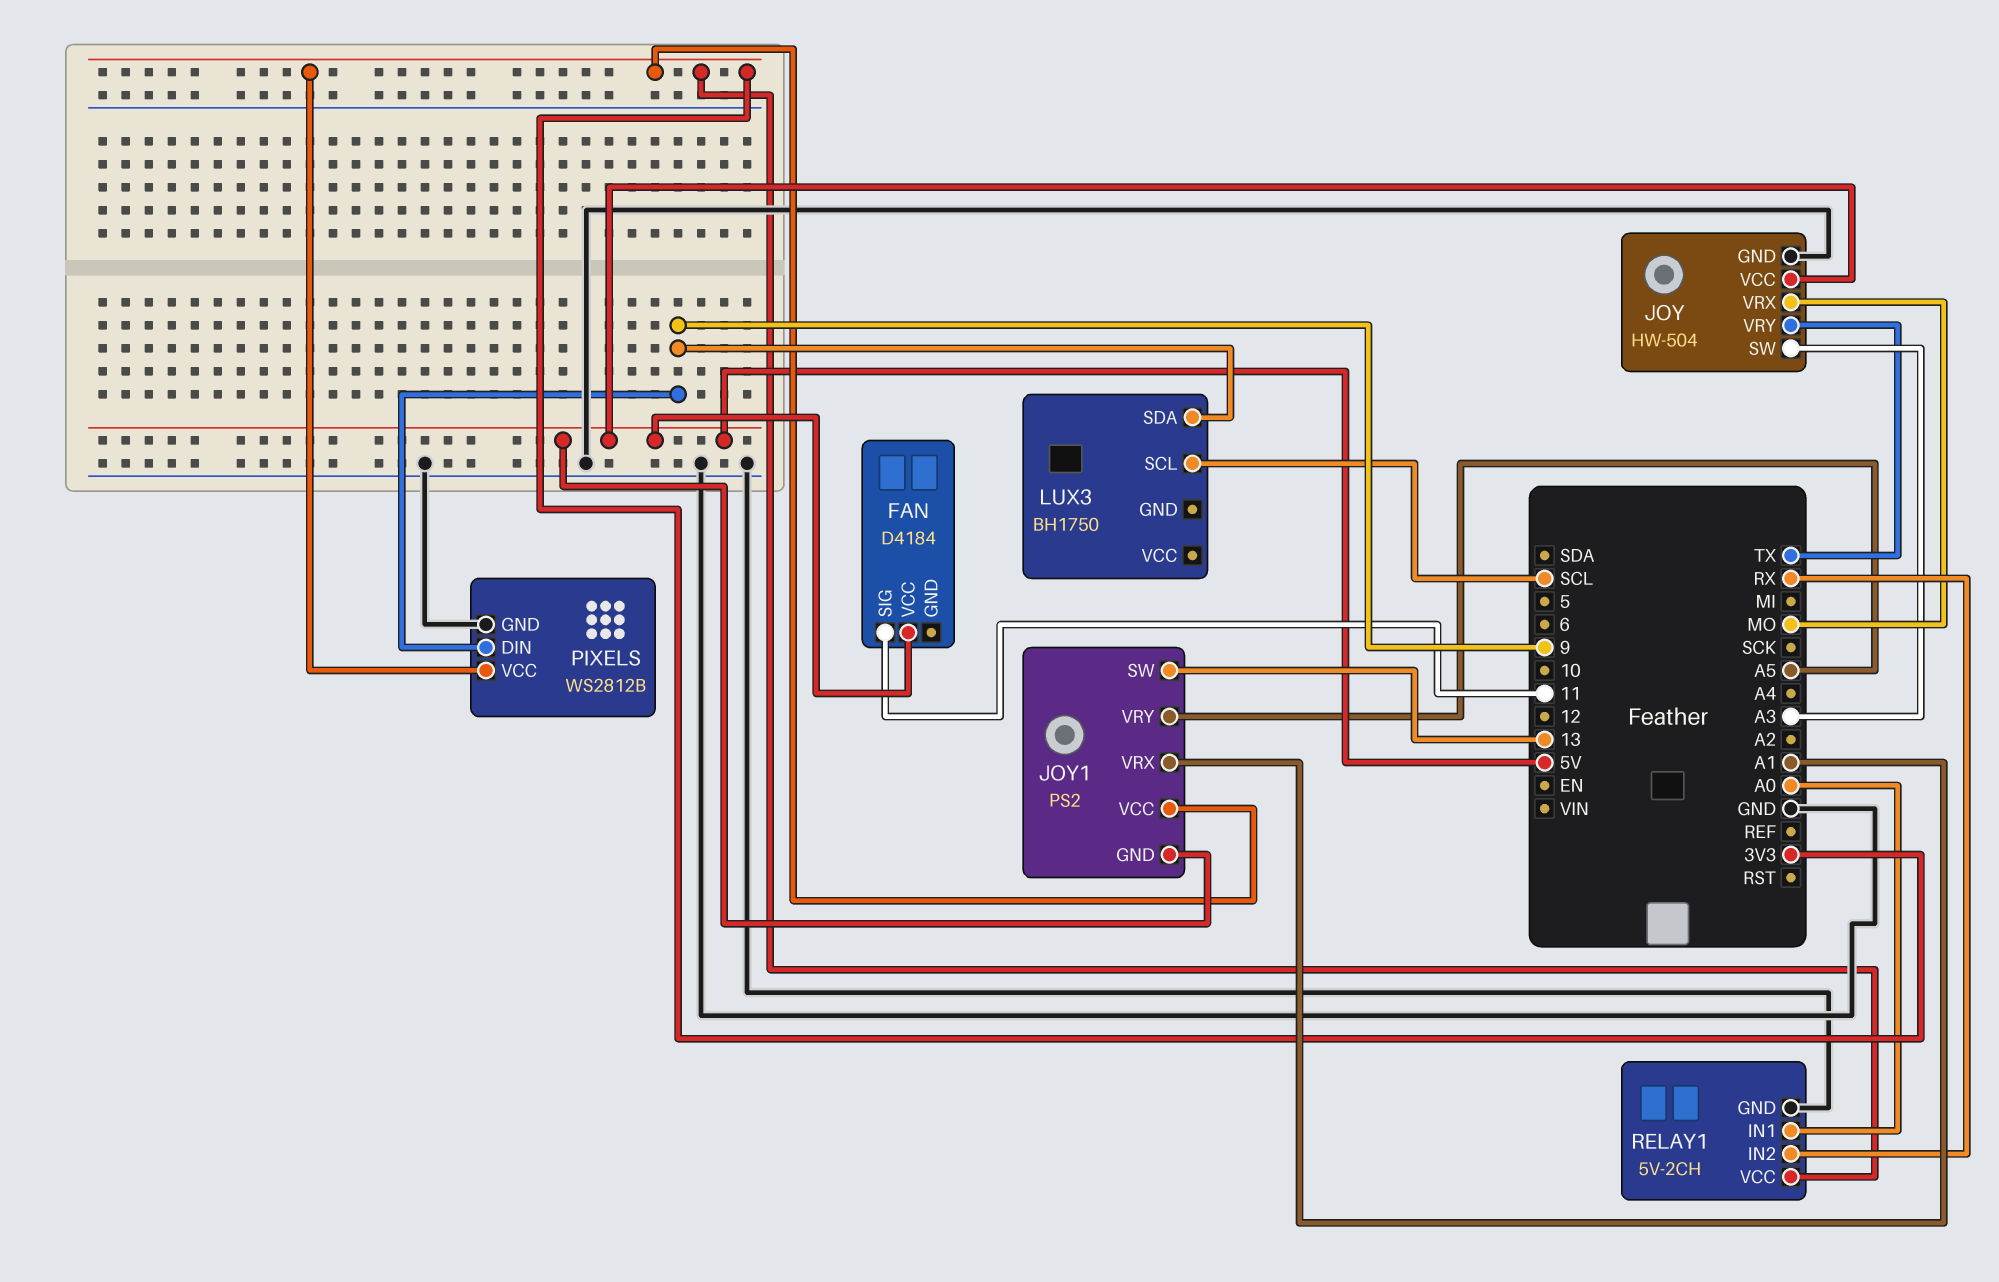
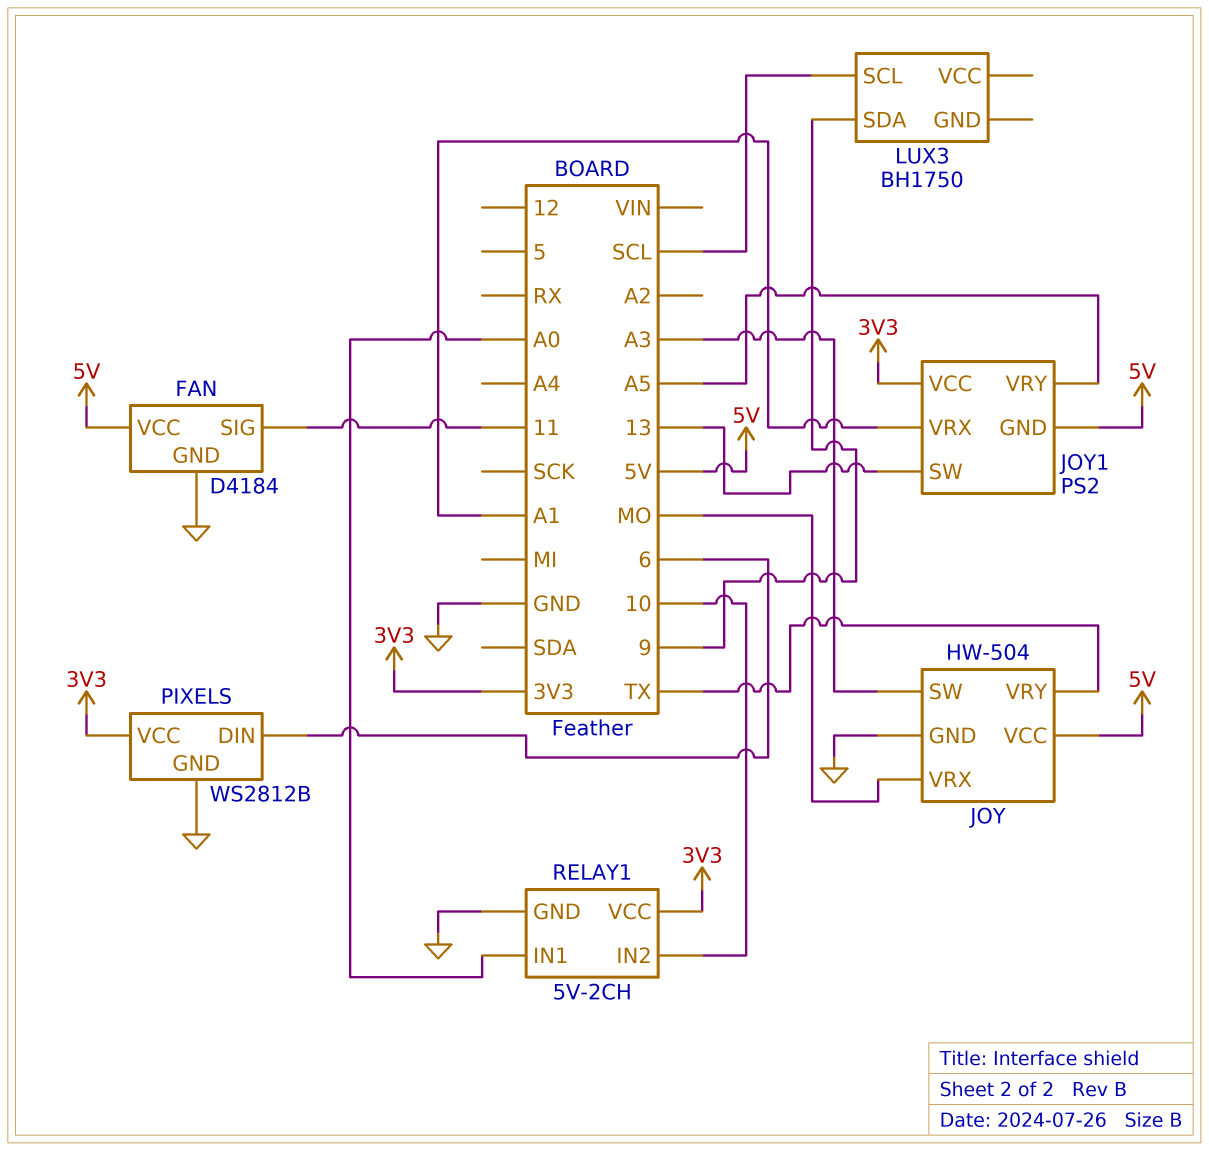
FAN pin GND: none -> GND
PIXELS pin DIN: 9 -> 6
RELAY1 pin IN2: RX -> 10

